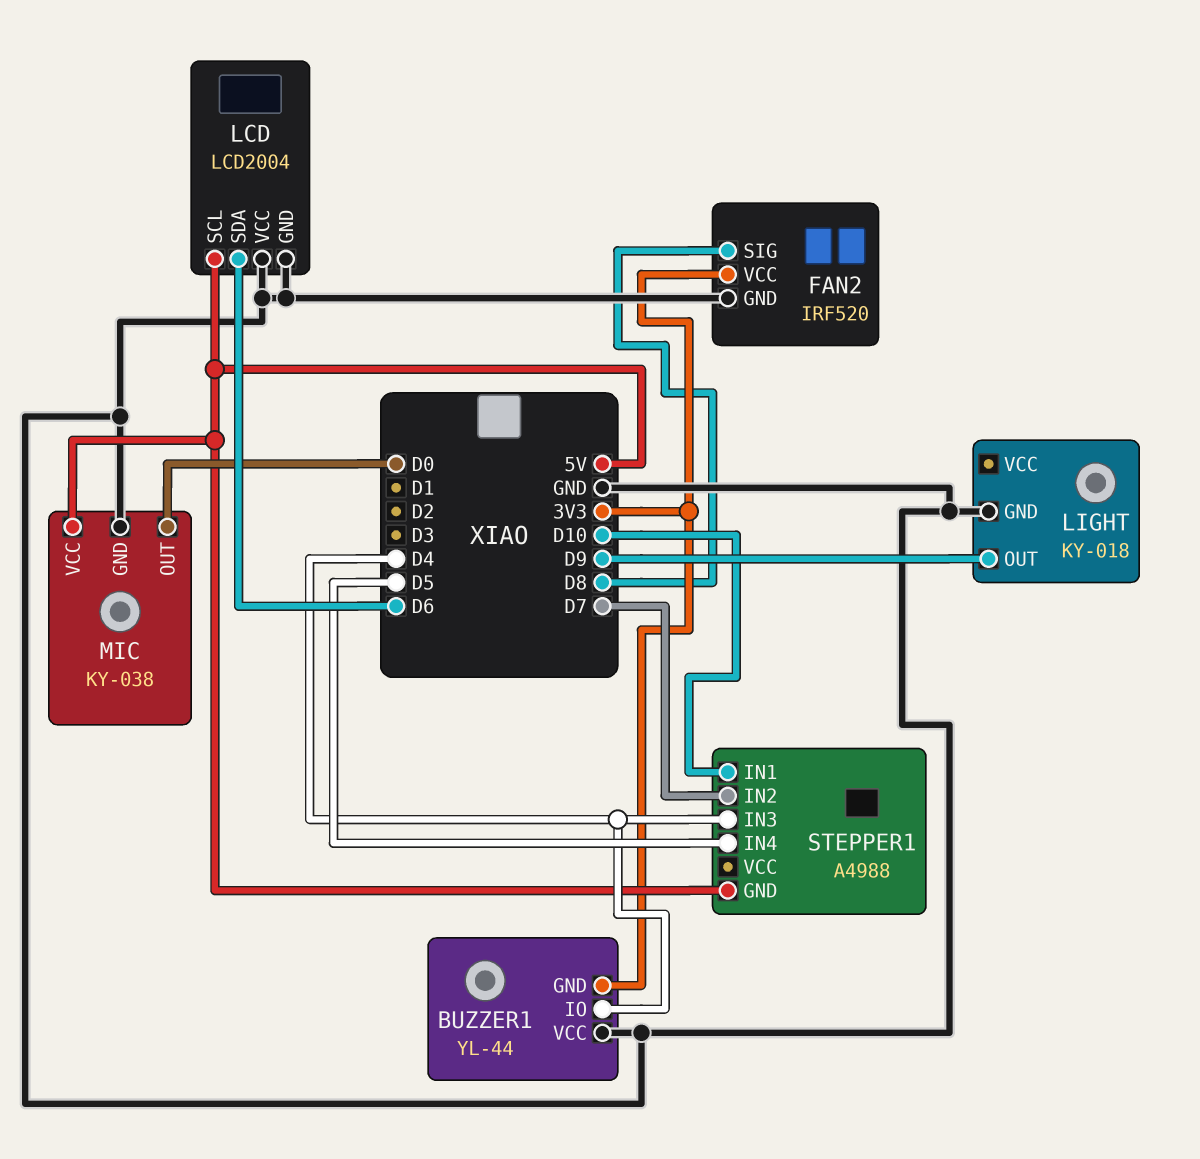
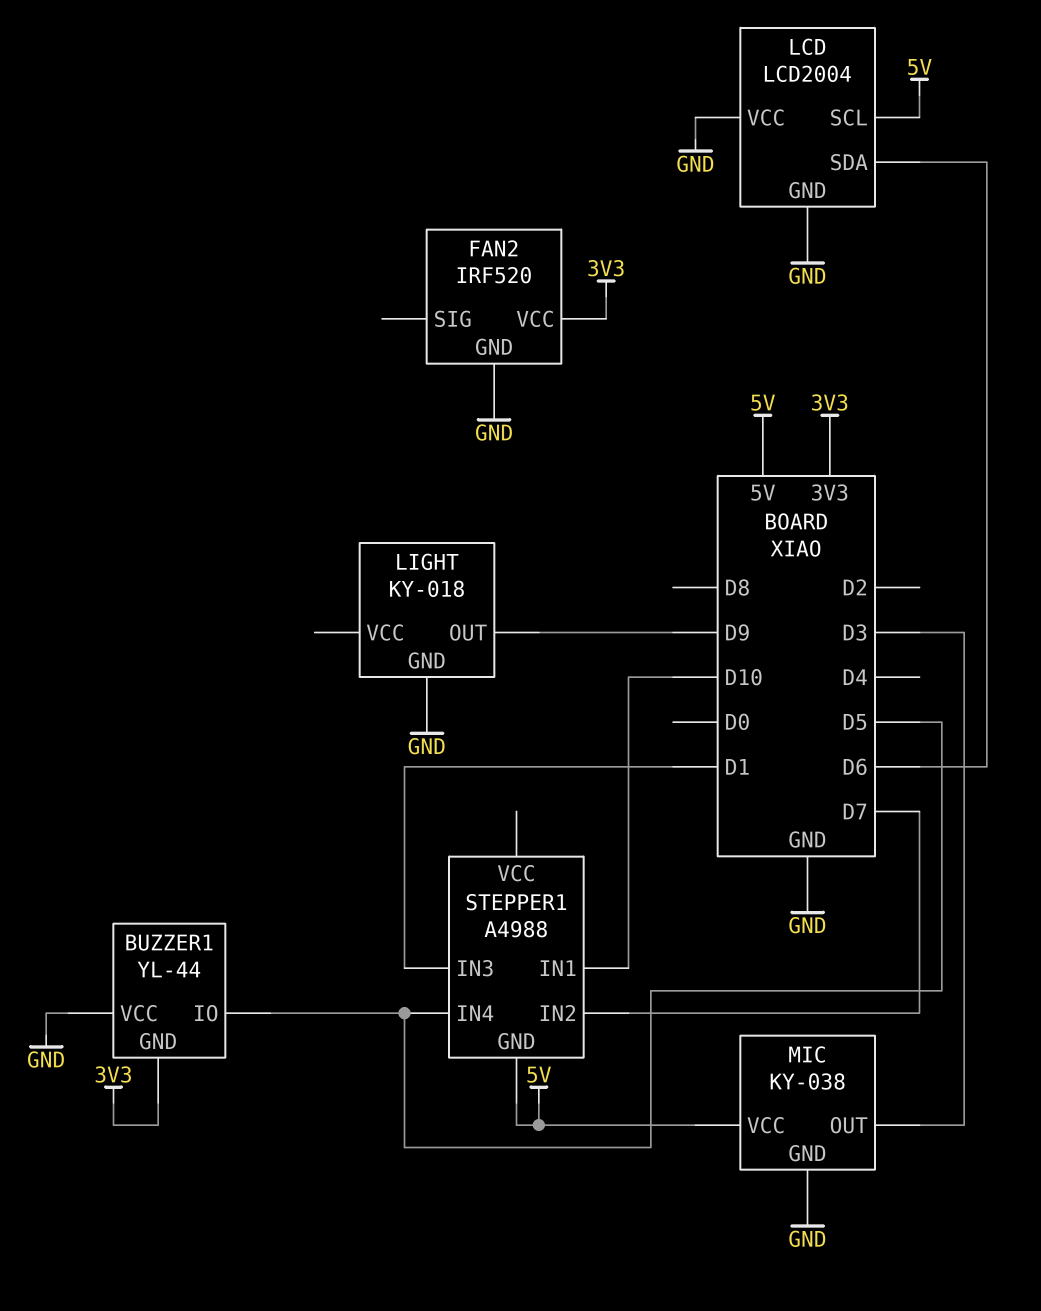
BUZZER1 pin IO: D4 -> D5
FAN2 pin SIG: D8 -> none
MIC pin OUT: D0 -> D3
STEPPER1 pin IN3: D4 -> D1

